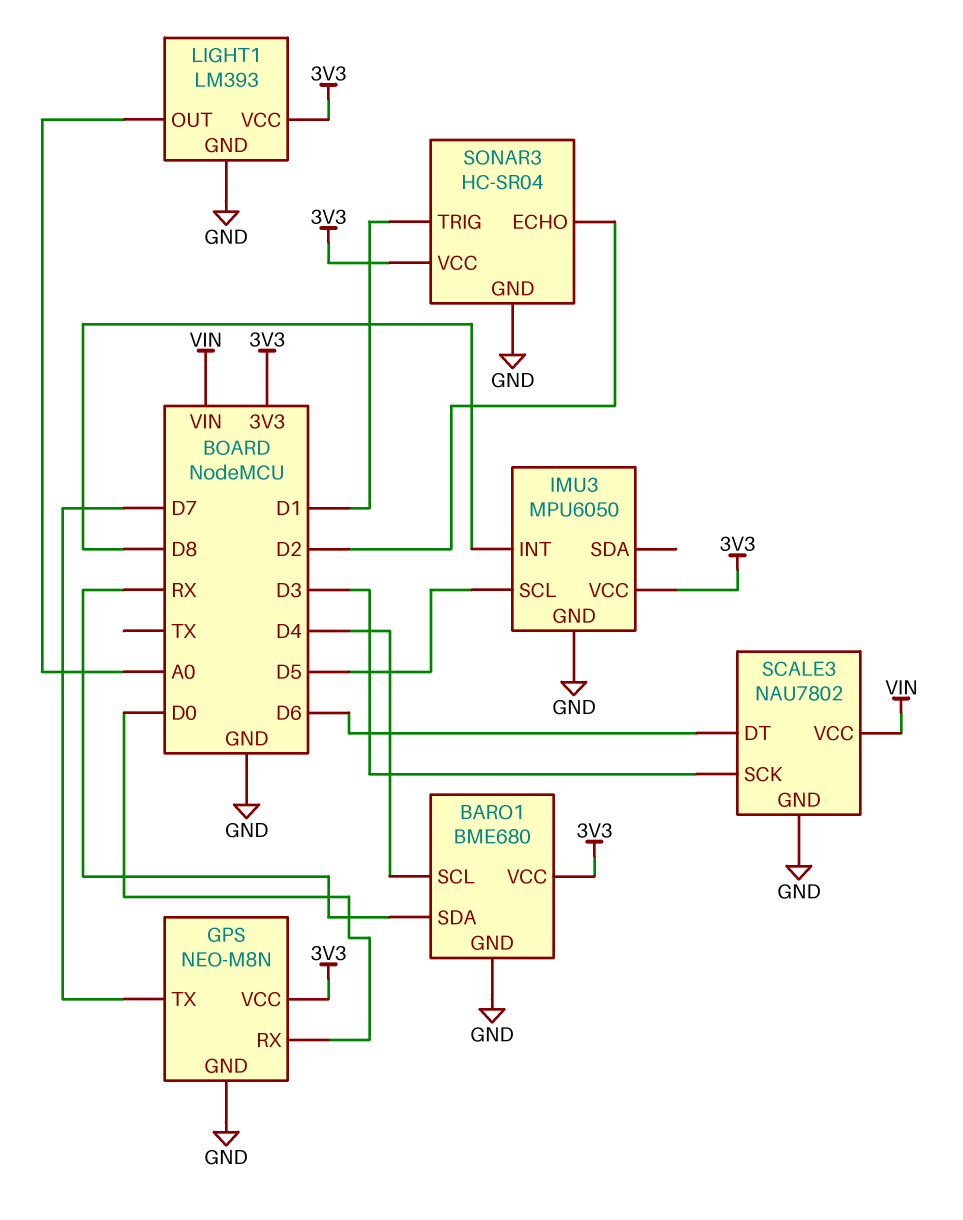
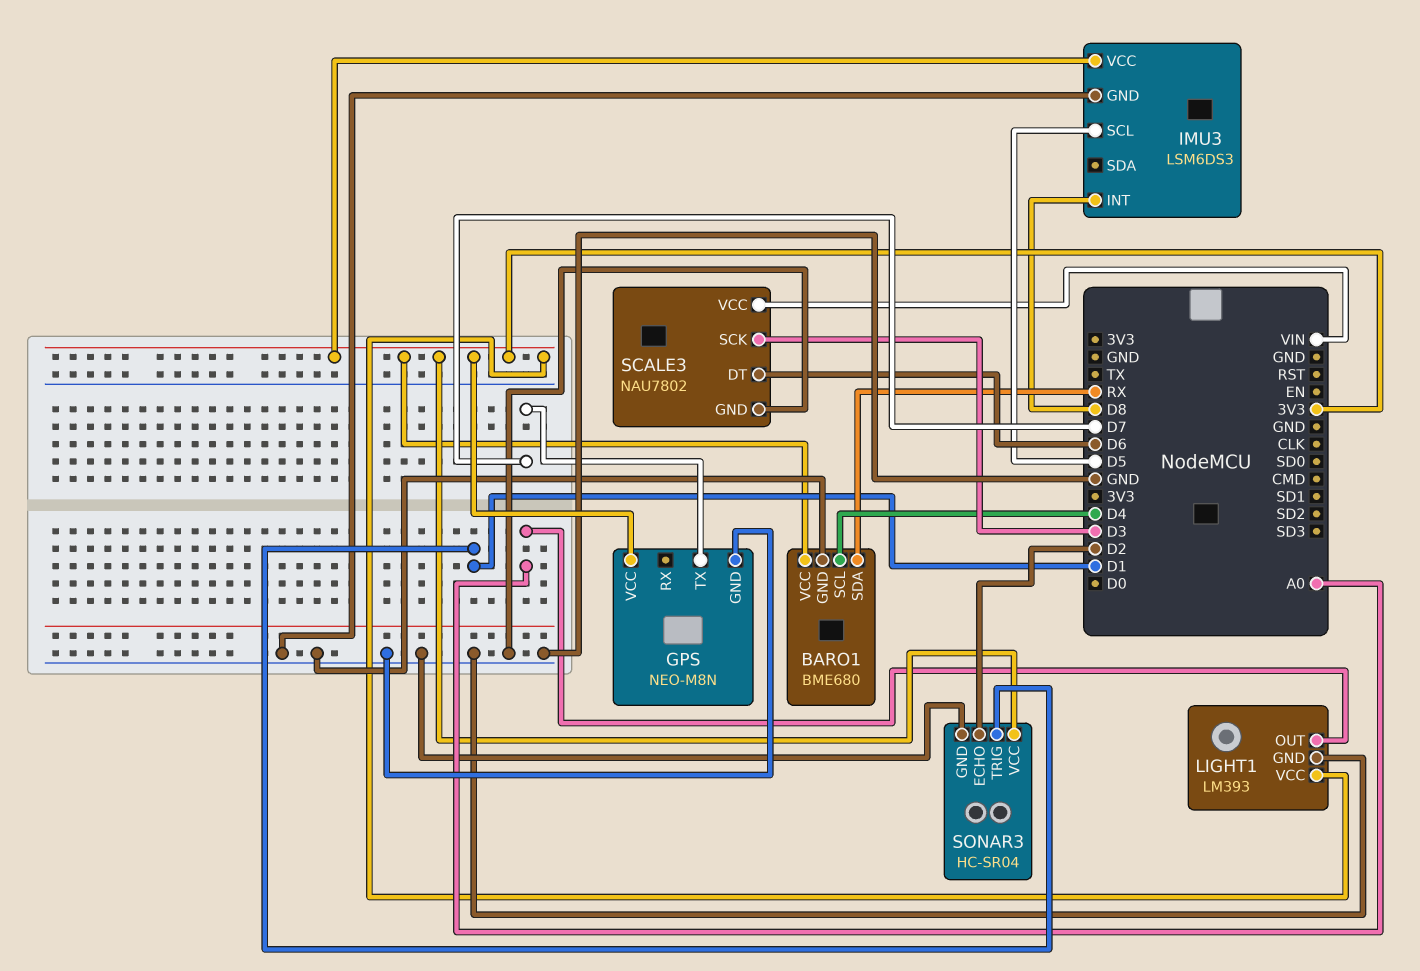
GPS pin RX: D0 -> none
IMU3: MPU6050 -> LSM6DS3

